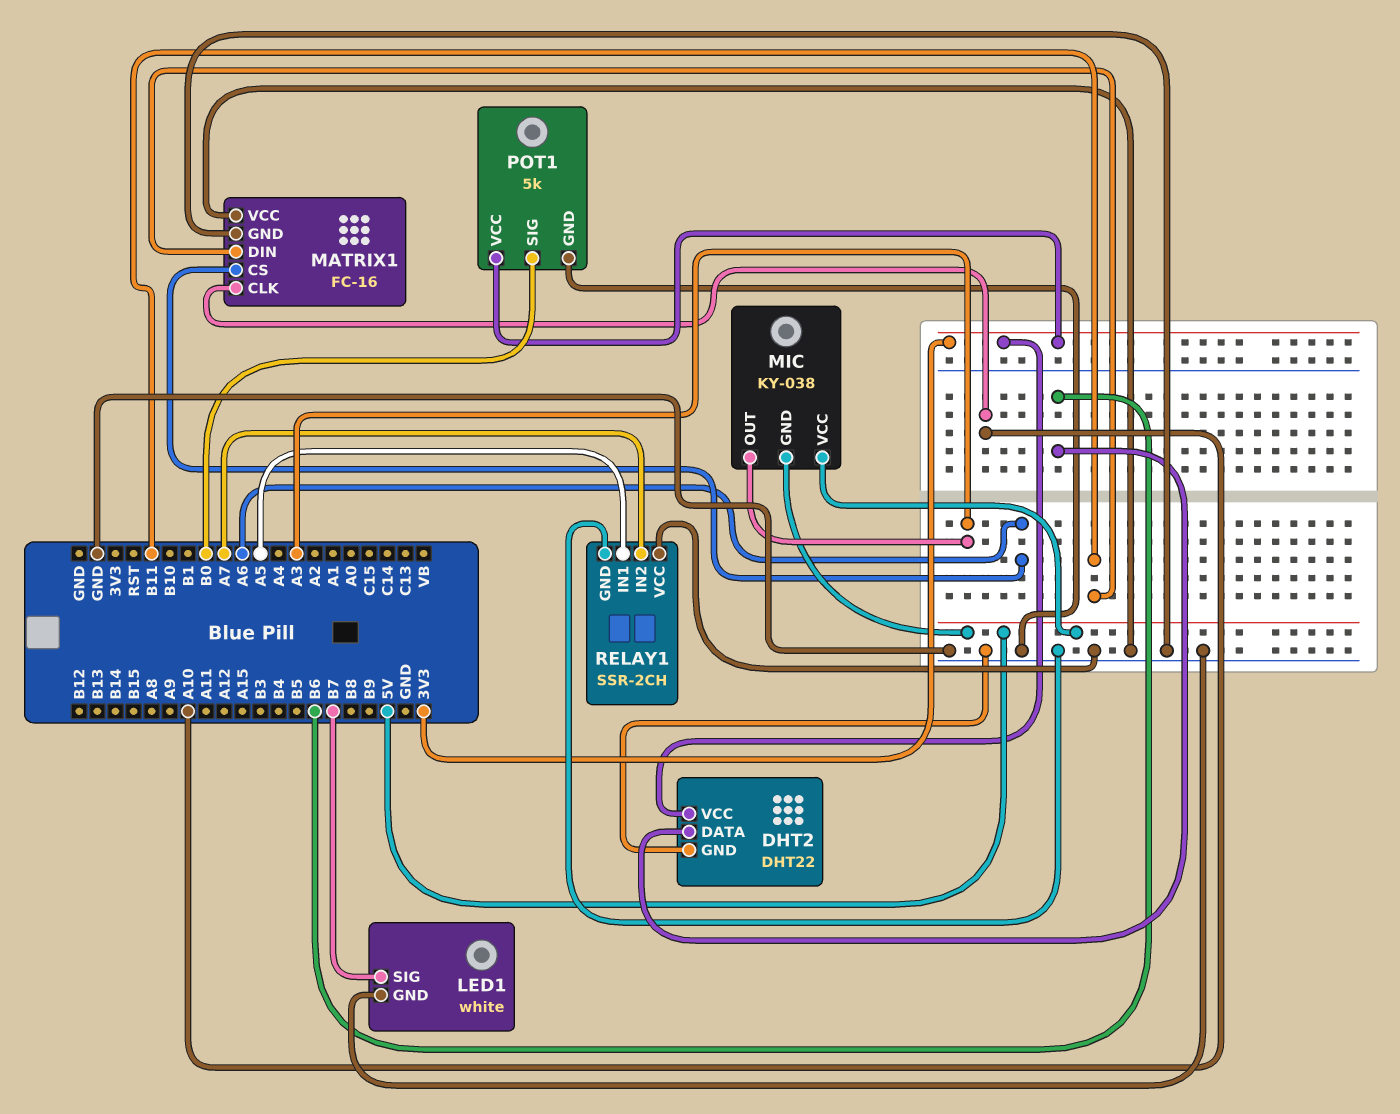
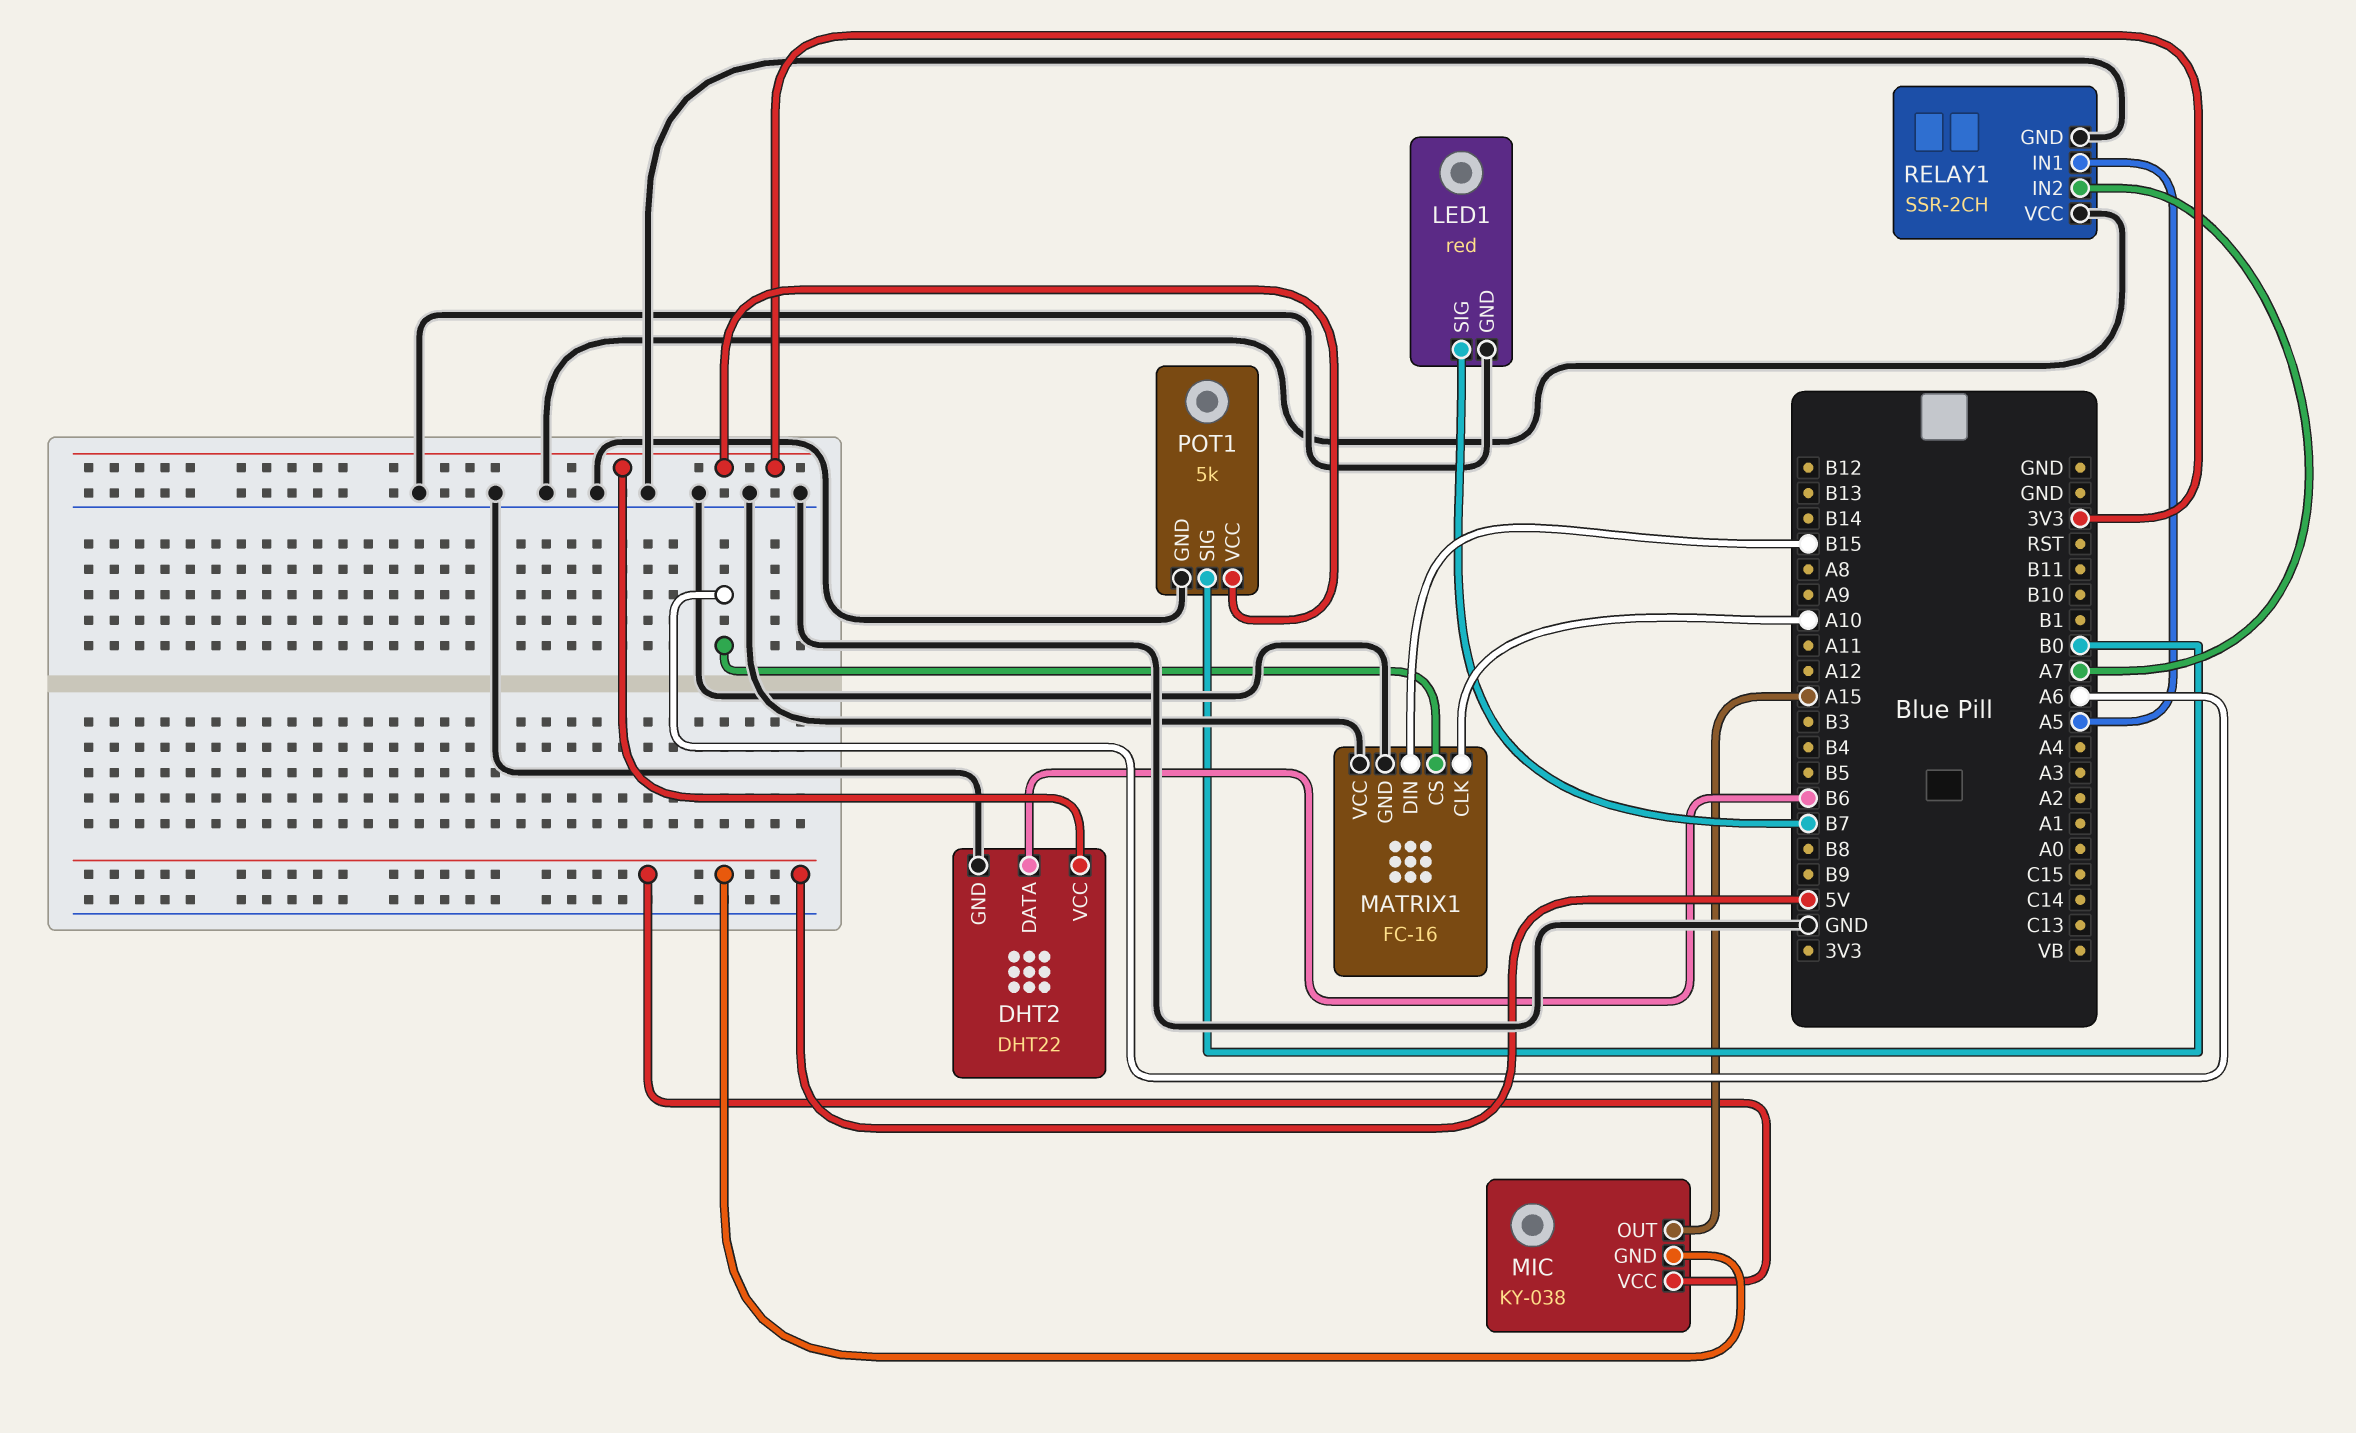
LED1: white -> red
MATRIX1 pin DIN: B11 -> B15
MIC pin OUT: A3 -> A15

